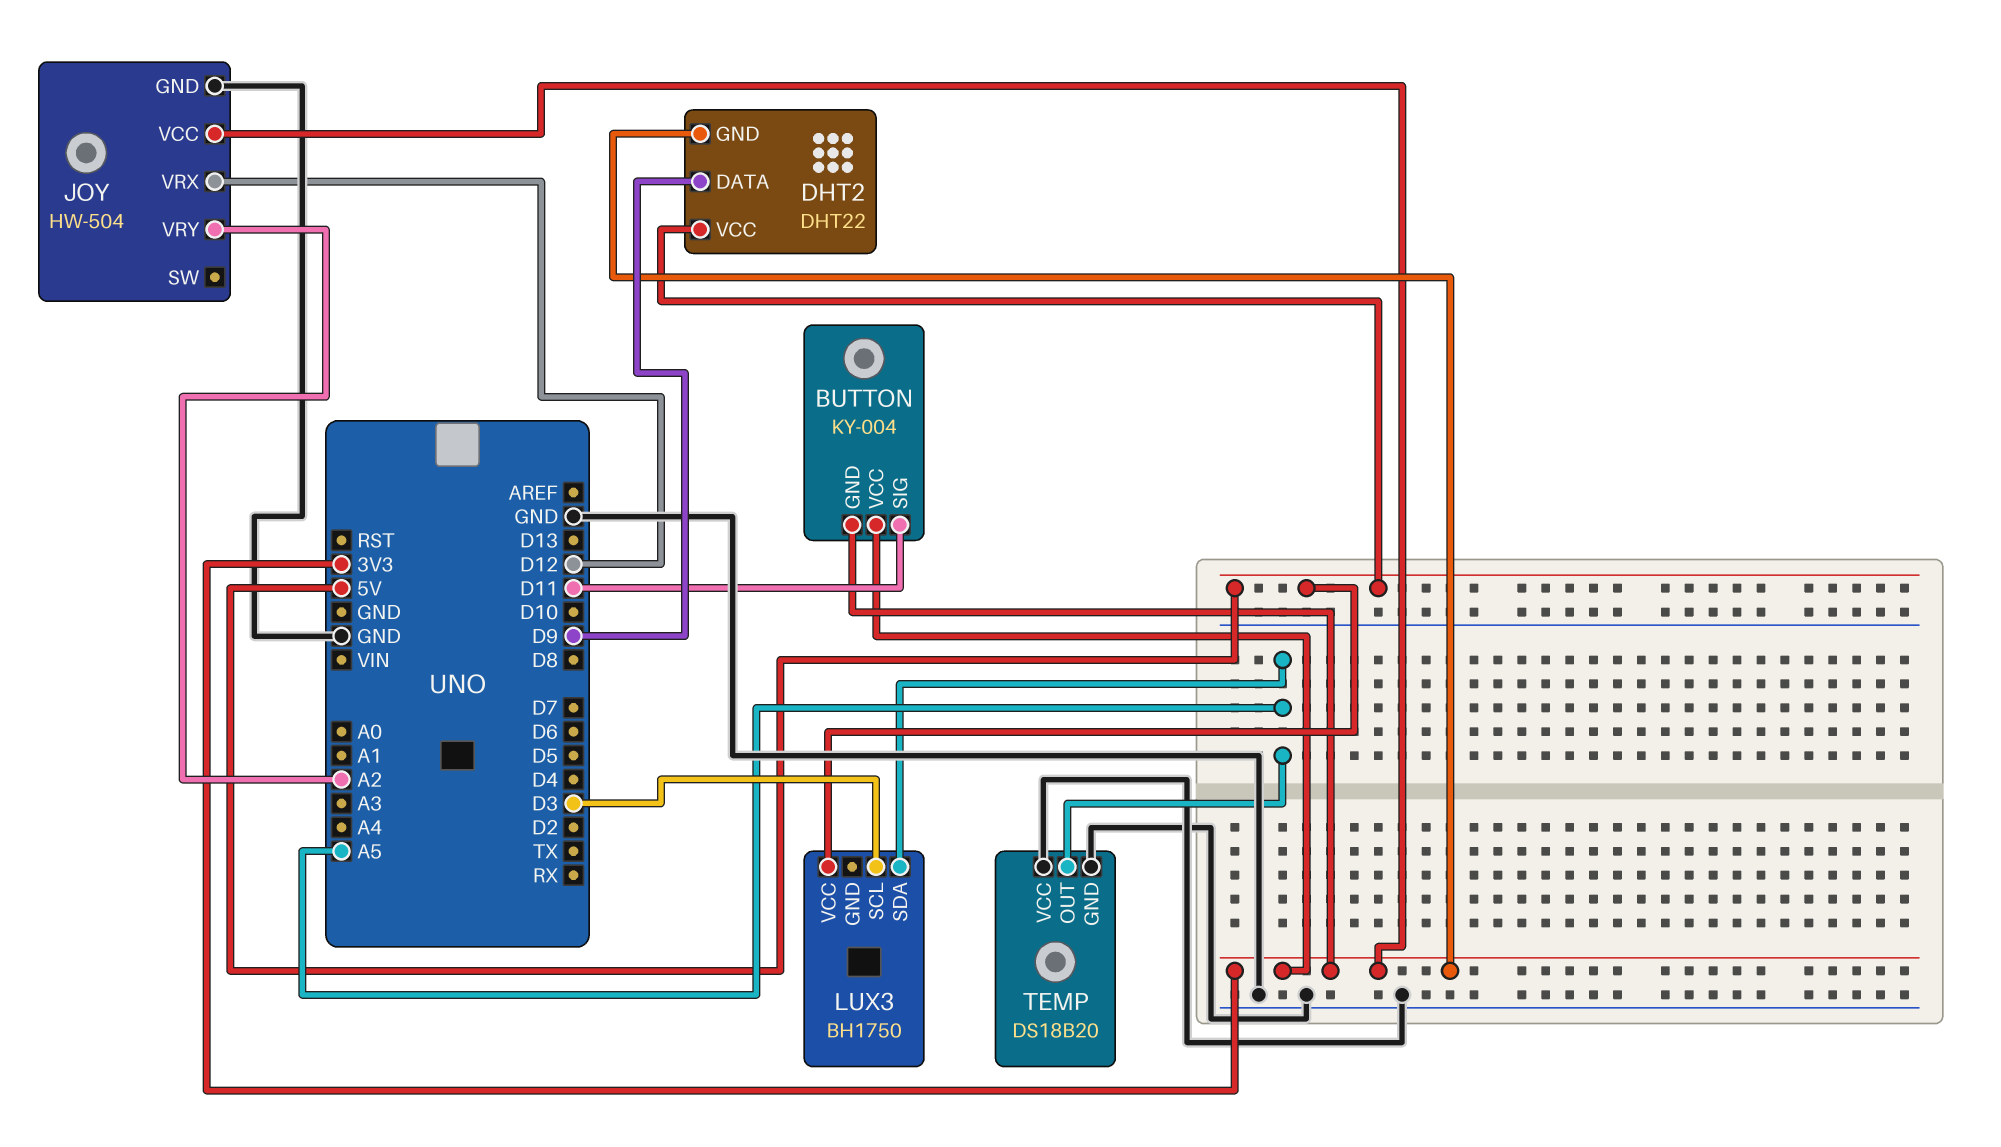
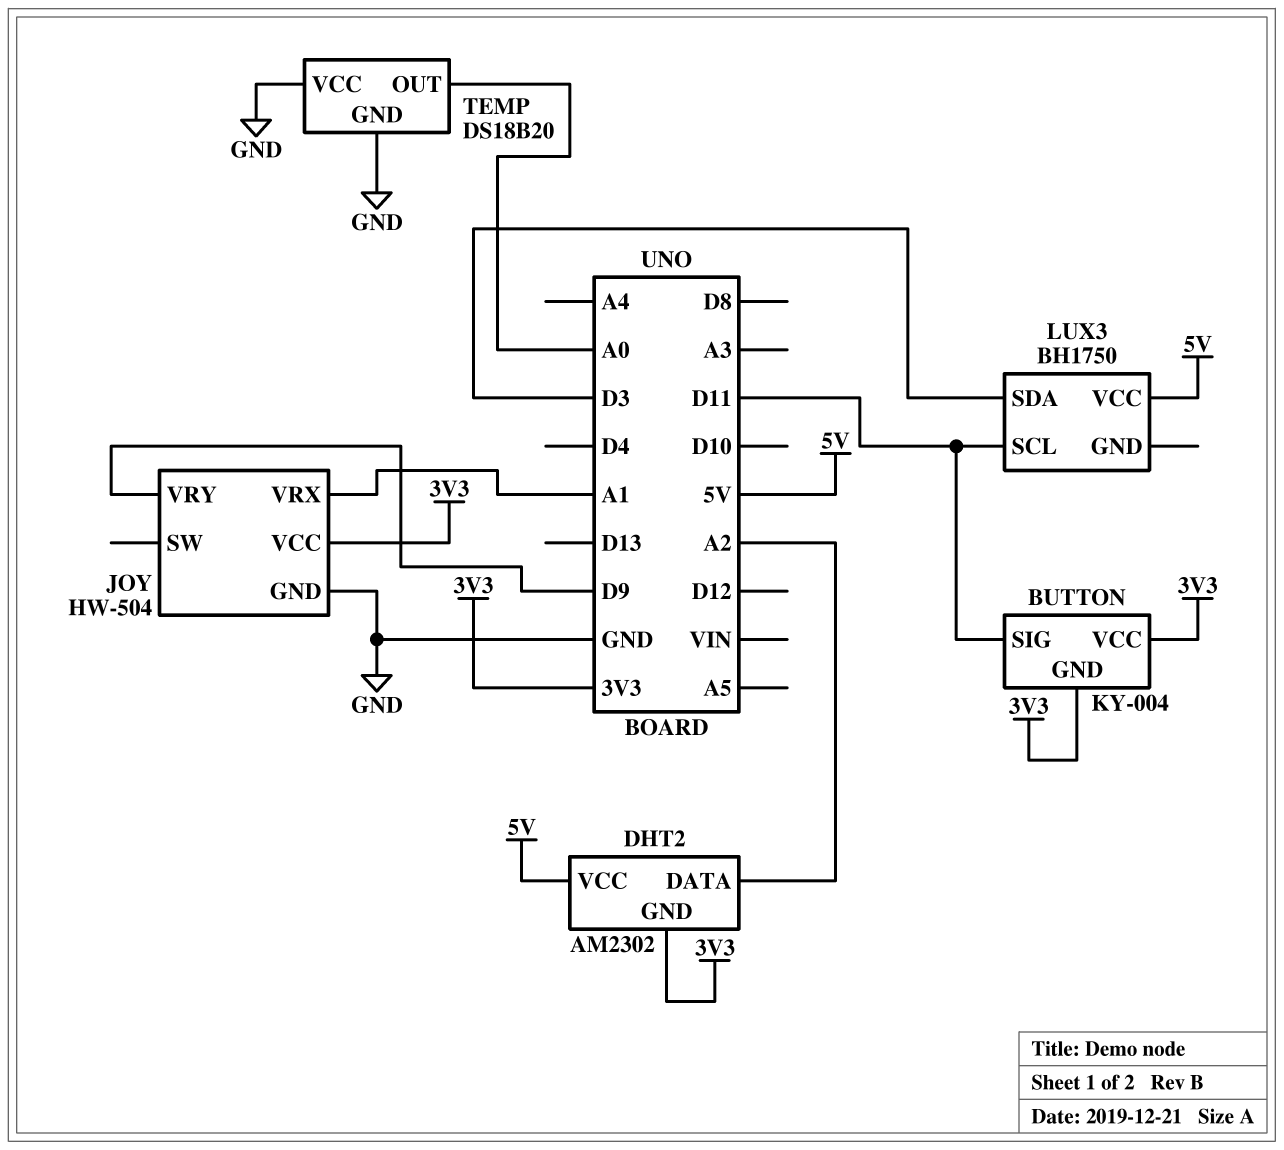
DHT2: DHT22 -> AM2302
DHT2 pin DATA: D9 -> A2
JOY pin VRX: D12 -> A1
JOY pin VRY: A2 -> D9
LUX3 pin SCL: D3 -> D11
LUX3 pin SDA: A5 -> D3
TEMP pin OUT: A5 -> A0

